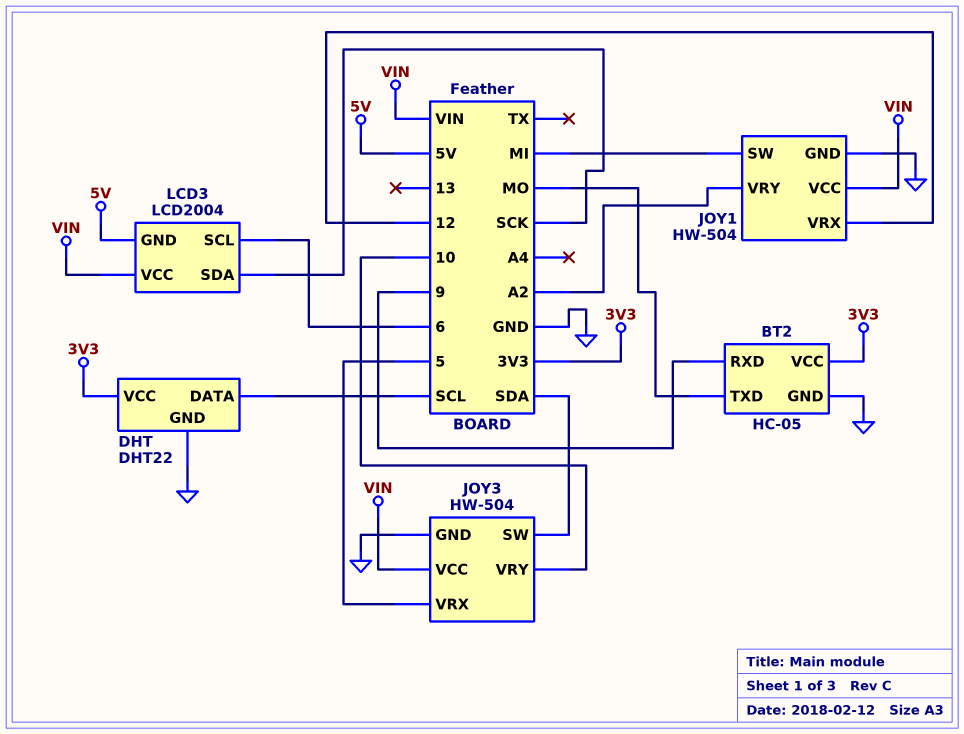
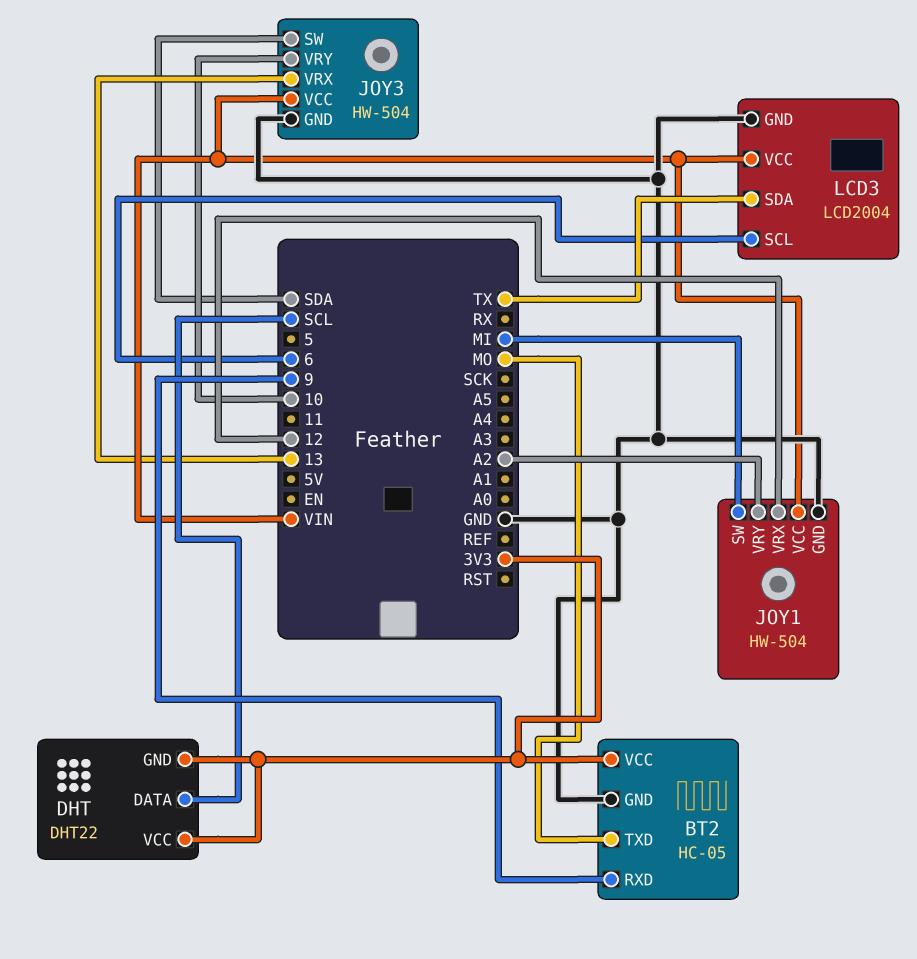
DHT pin GND: GND -> 3V3
JOY3 pin VRX: 5 -> 13
LCD3 pin GND: 5V -> GND
LCD3 pin SDA: SCK -> TX

